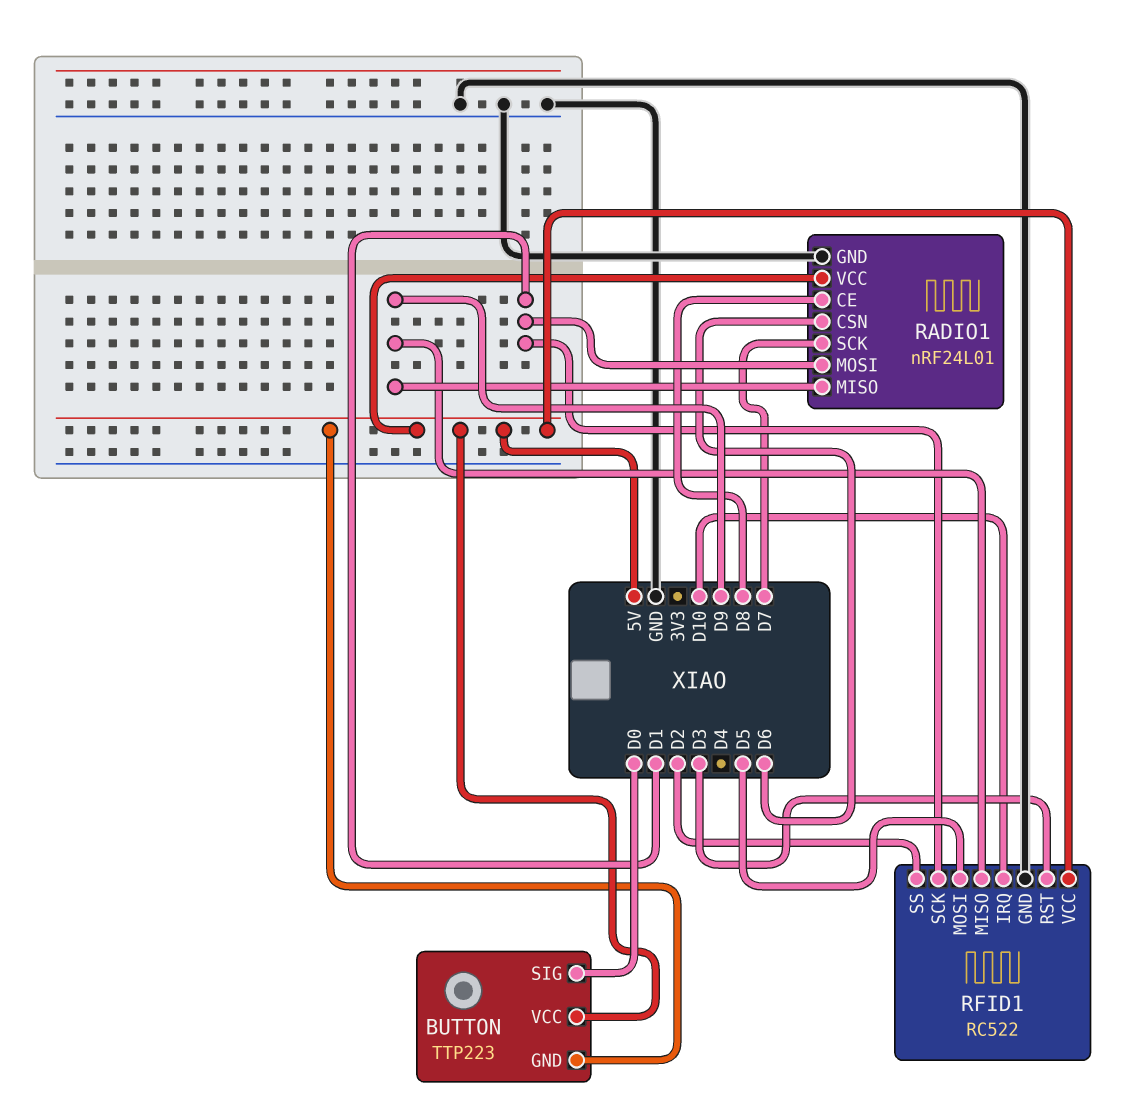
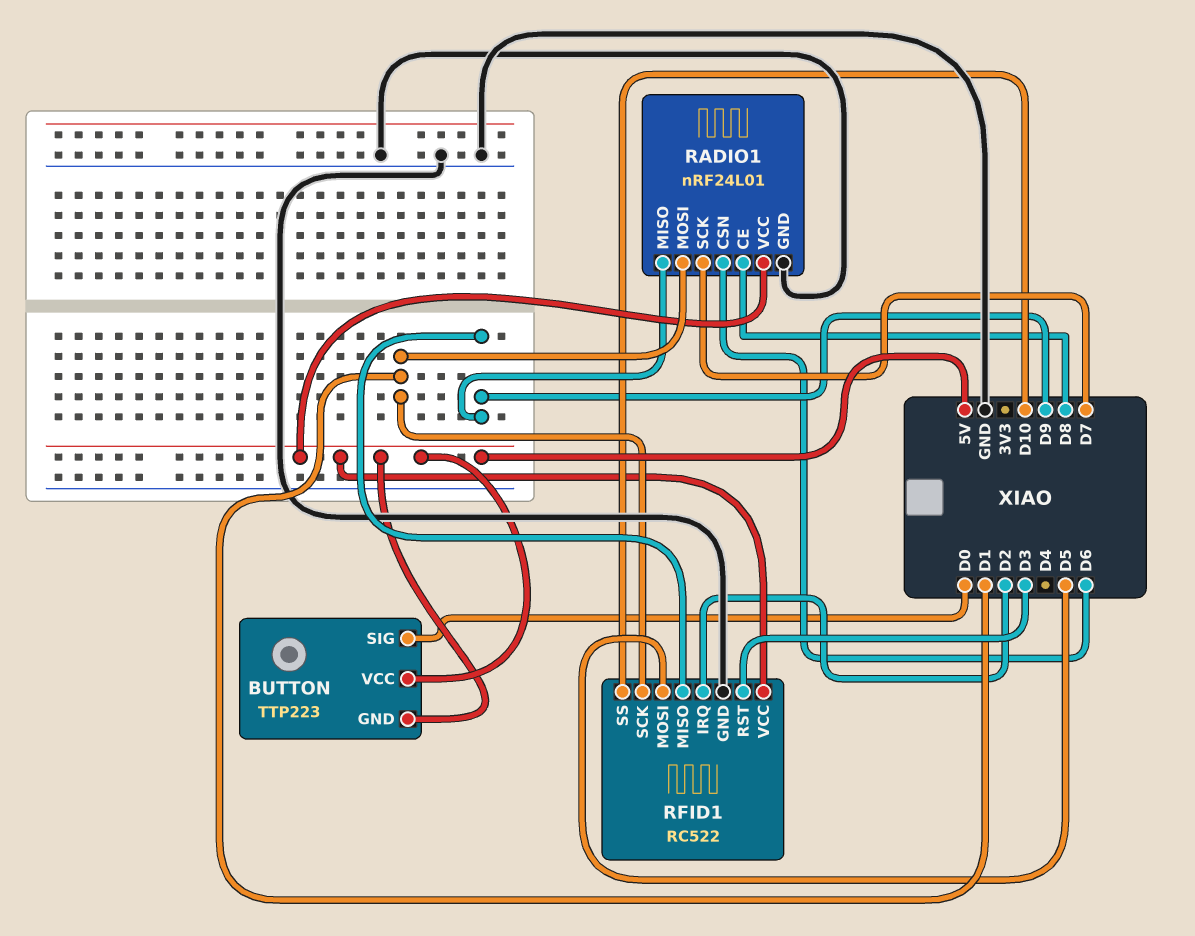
RFID1 pin IRQ: D10 -> D2
RFID1 pin SS: D2 -> D10

